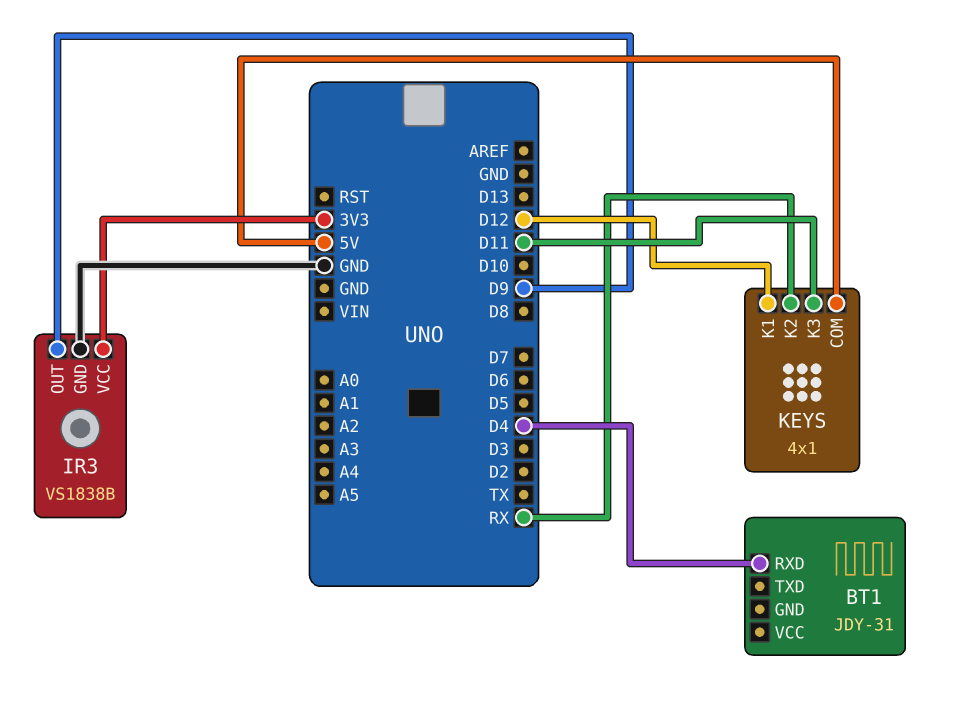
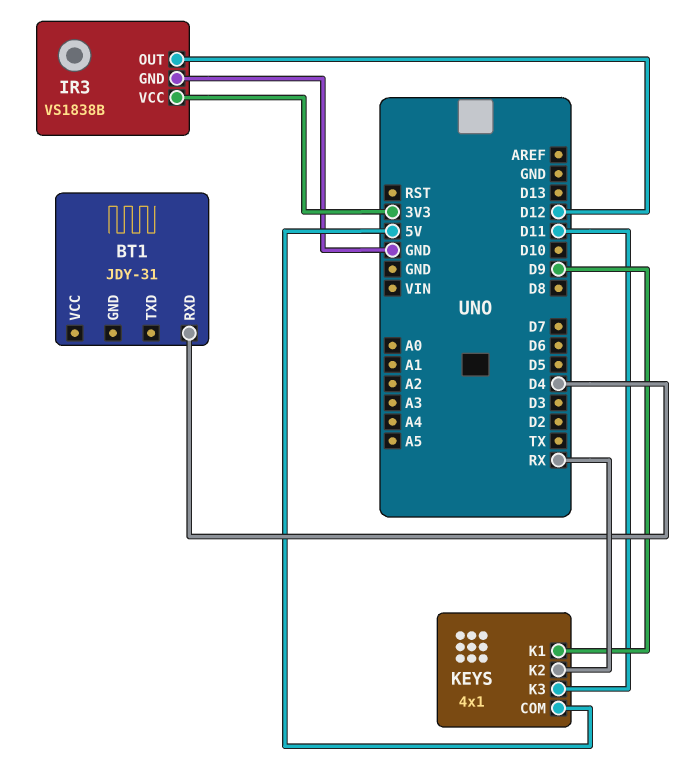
IR3 pin OUT: D9 -> D12
KEYS pin K1: D12 -> D9

